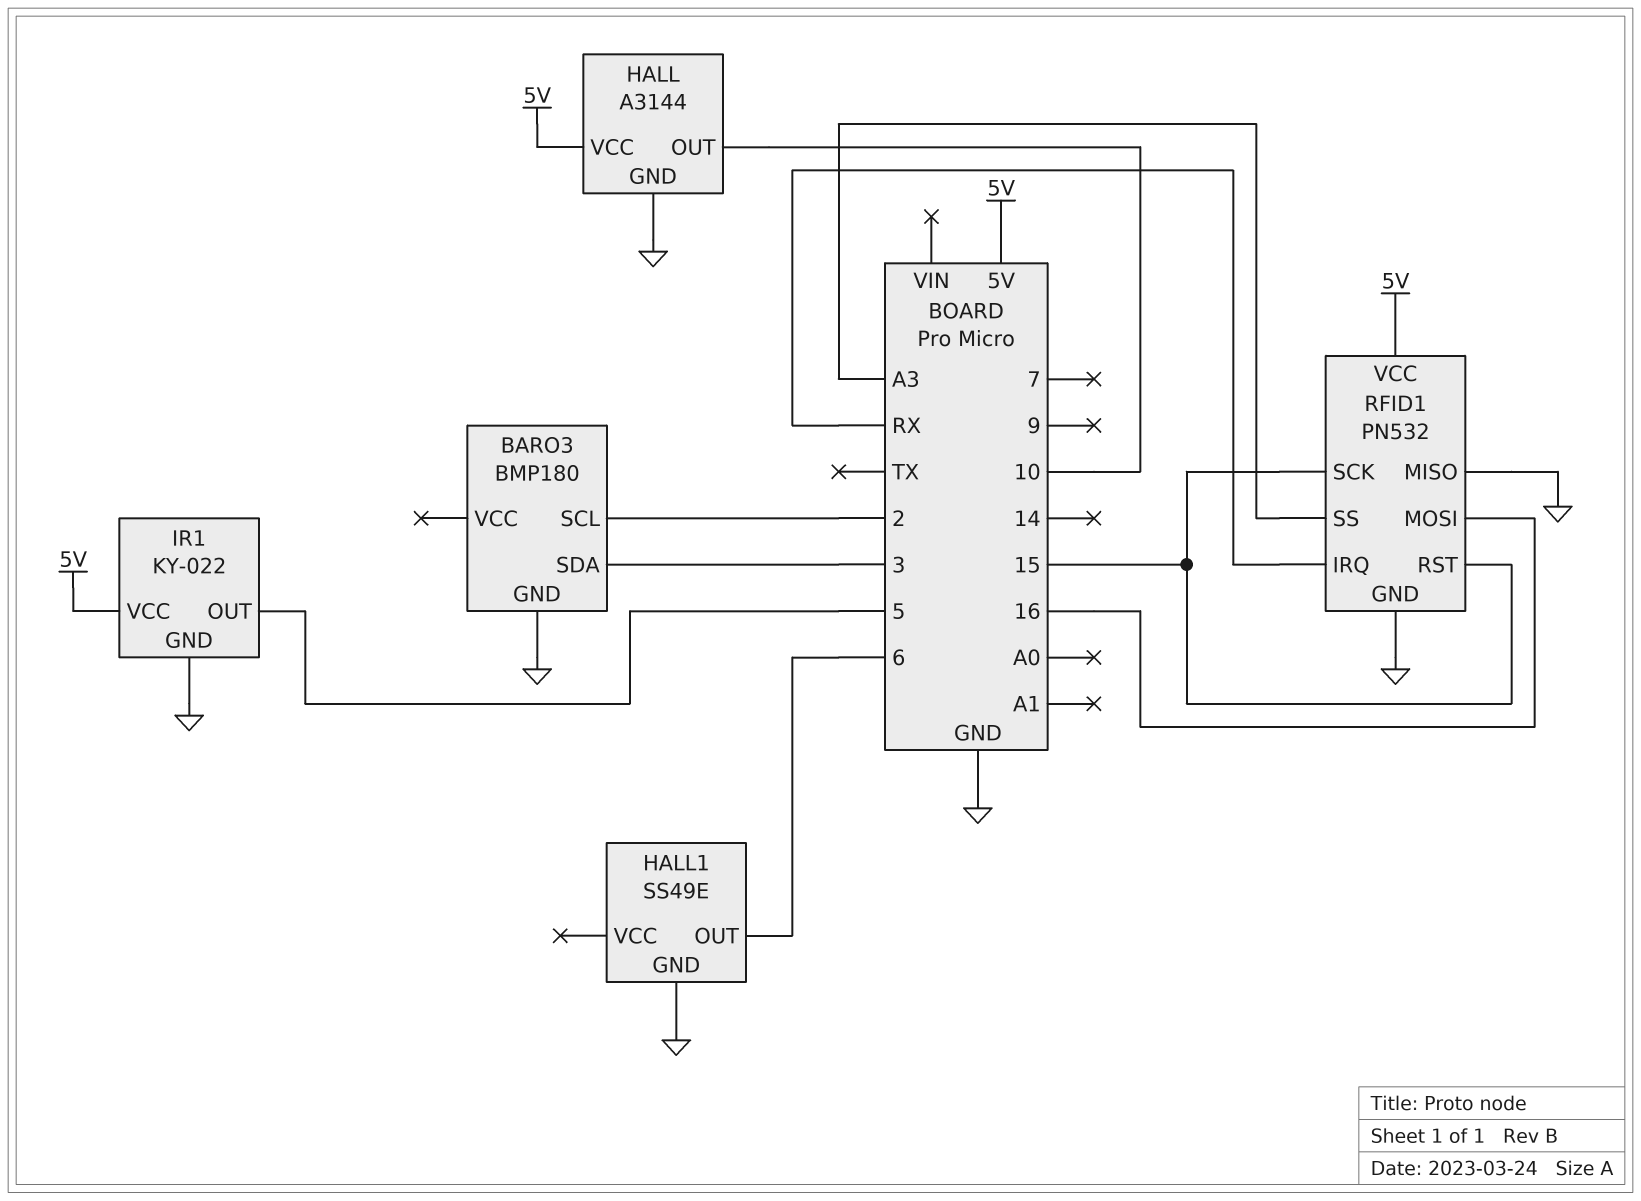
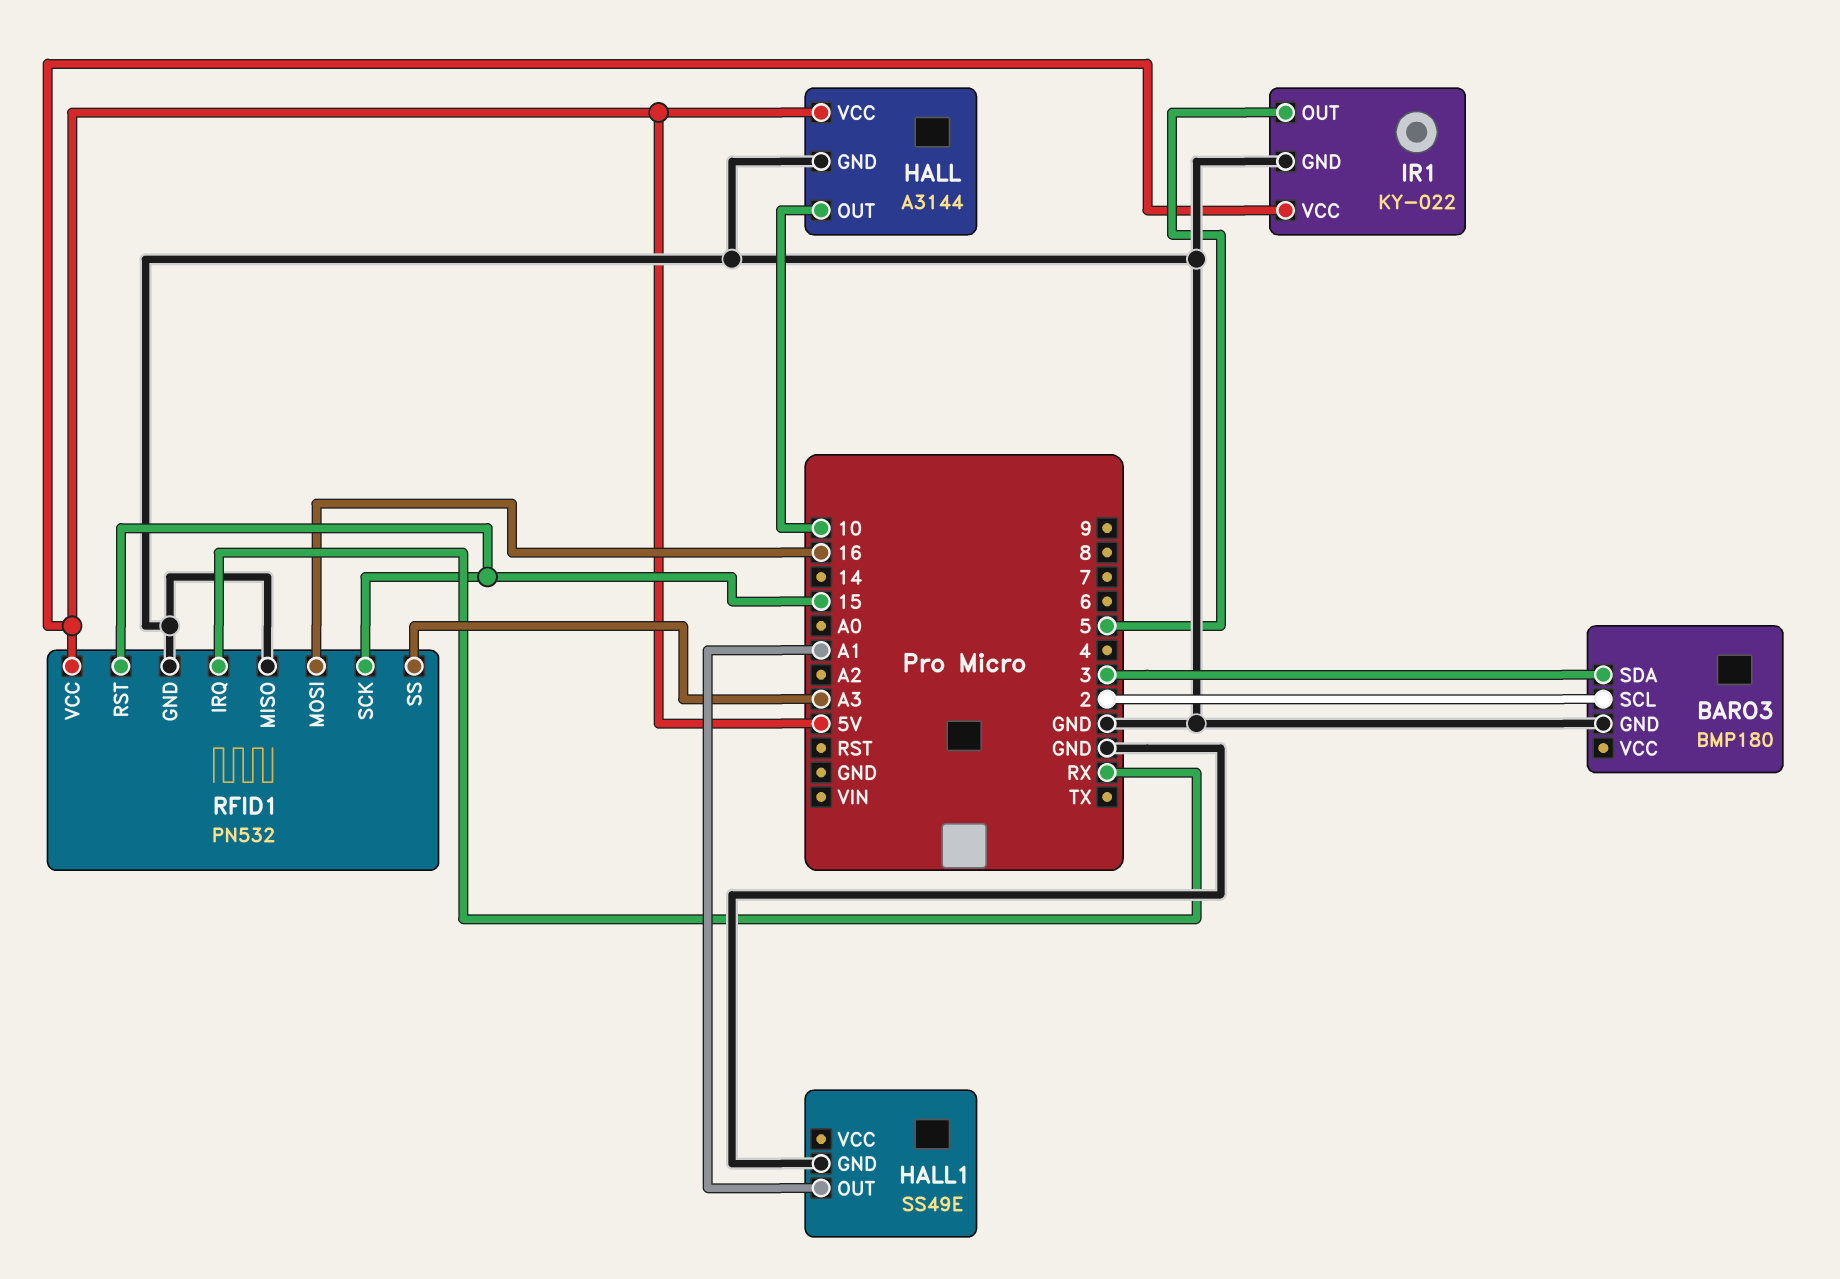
HALL1 pin OUT: 6 -> A1

